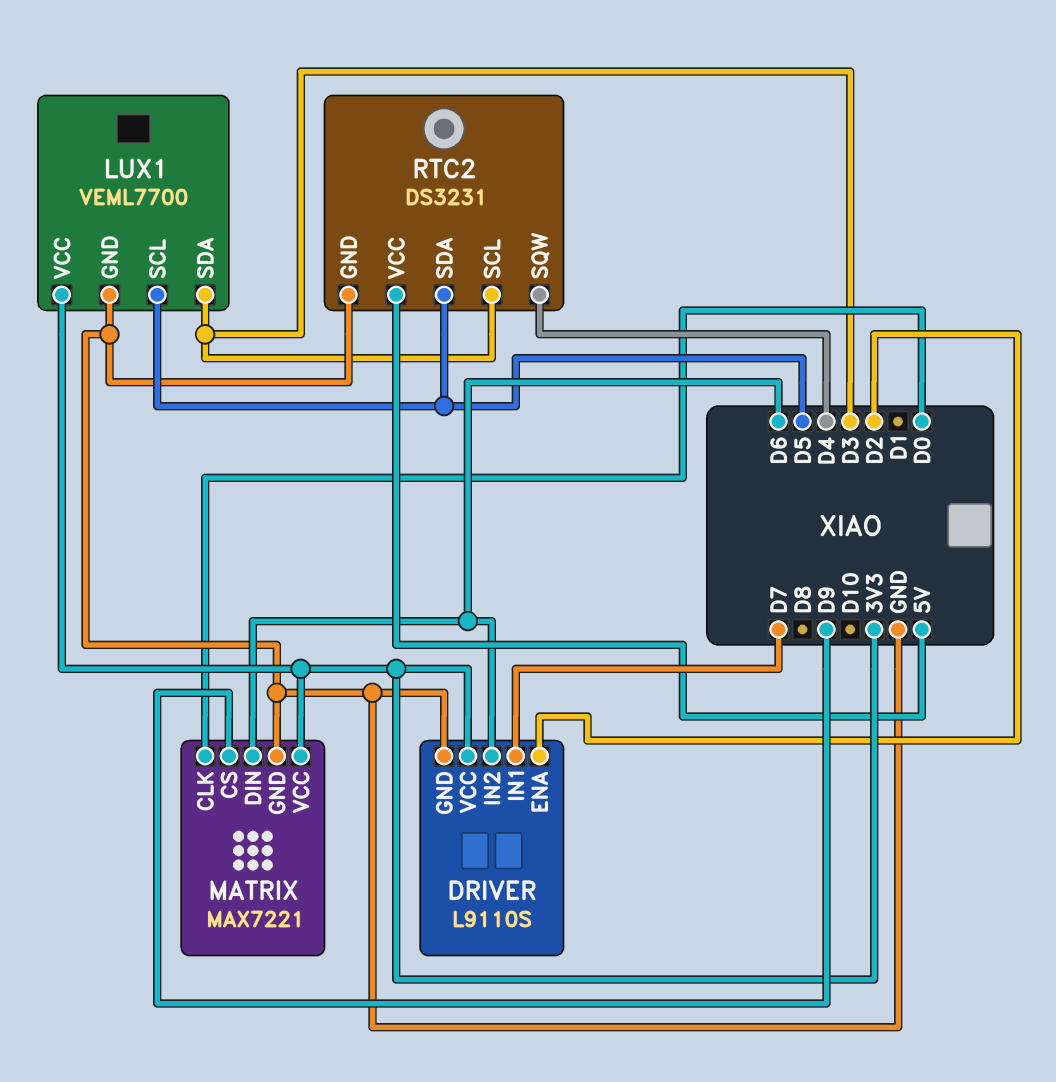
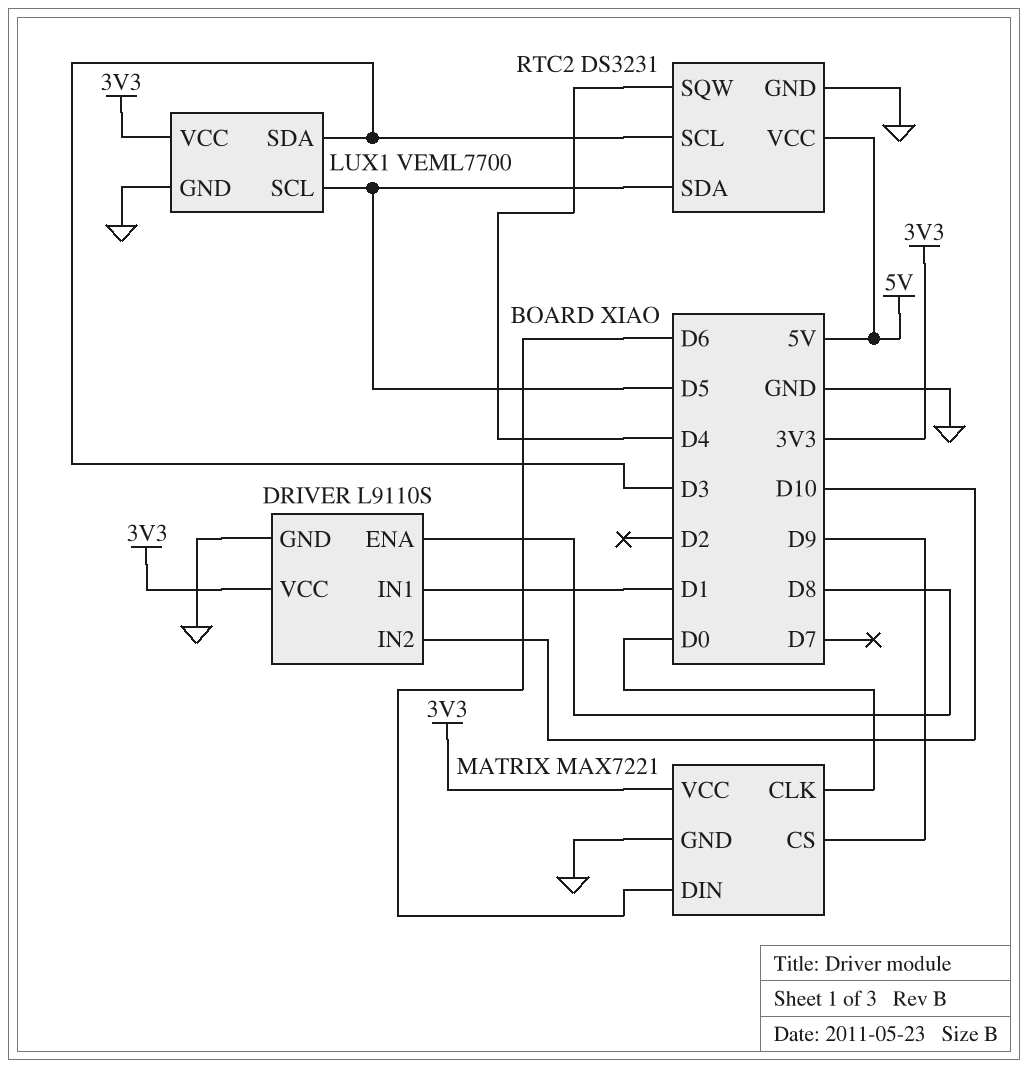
DRIVER pin ENA: D2 -> D8
DRIVER pin IN1: D7 -> D1
DRIVER pin IN2: D6 -> D10

